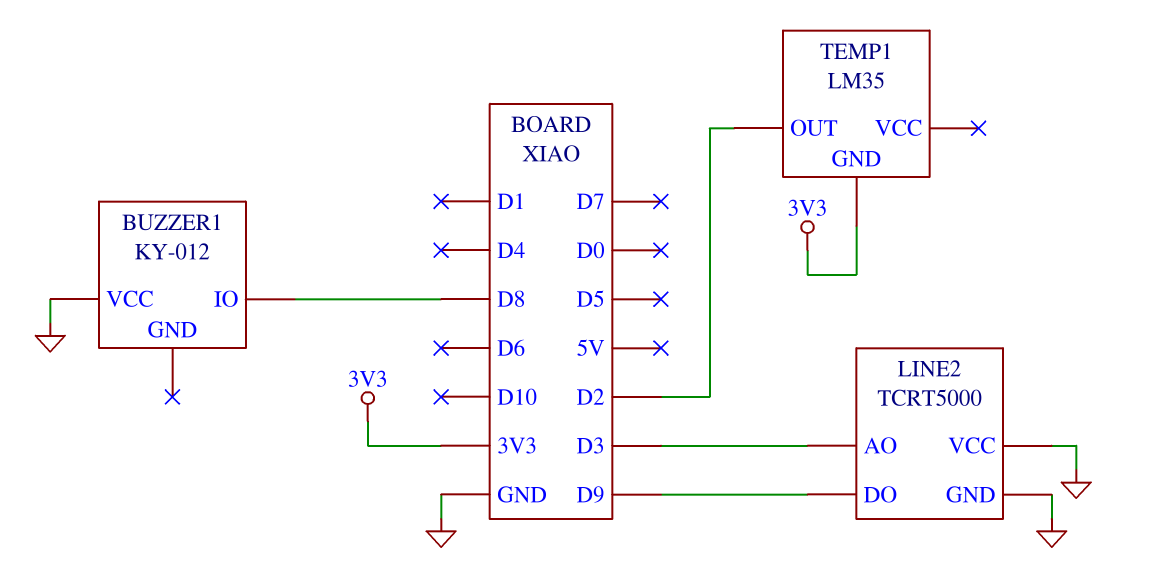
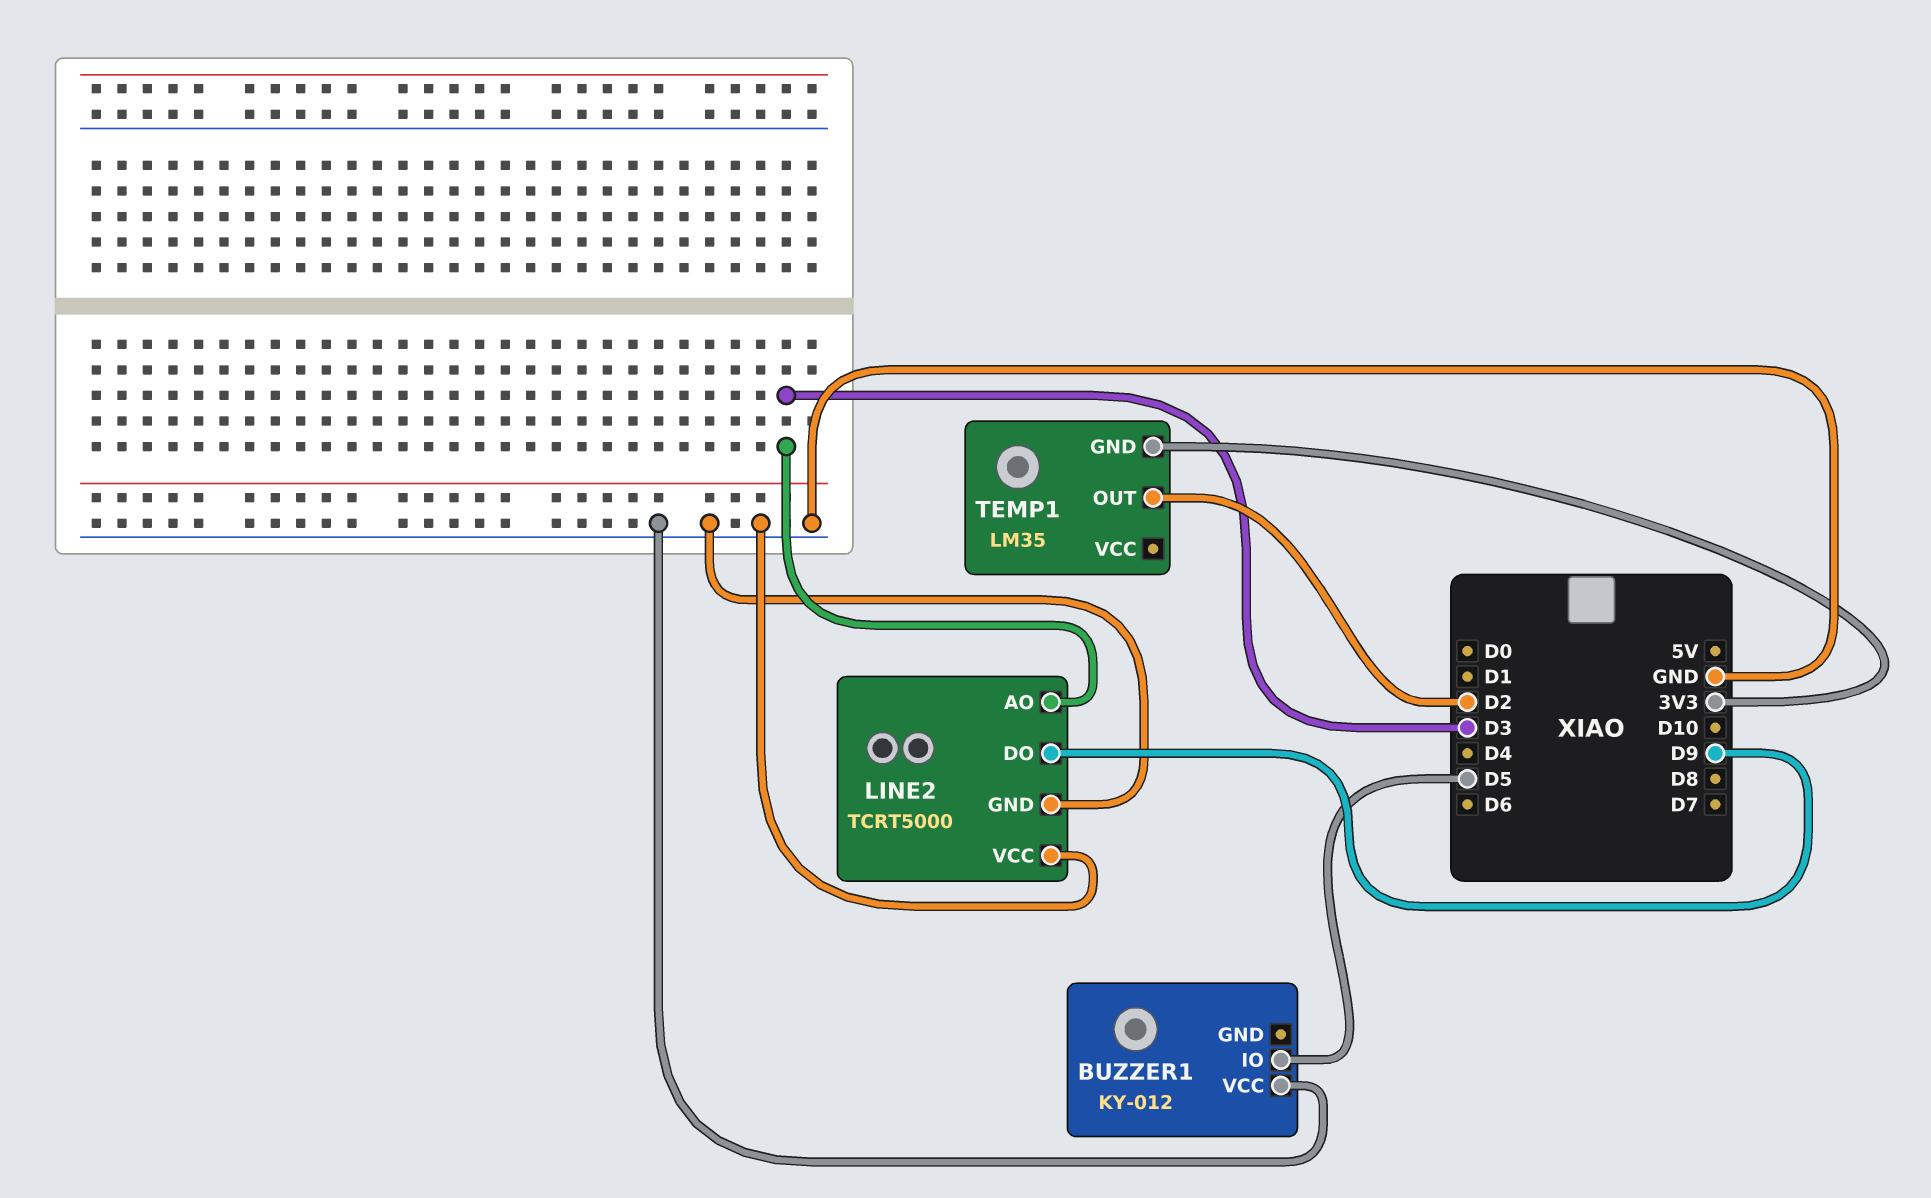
BUZZER1 pin IO: D8 -> D5

